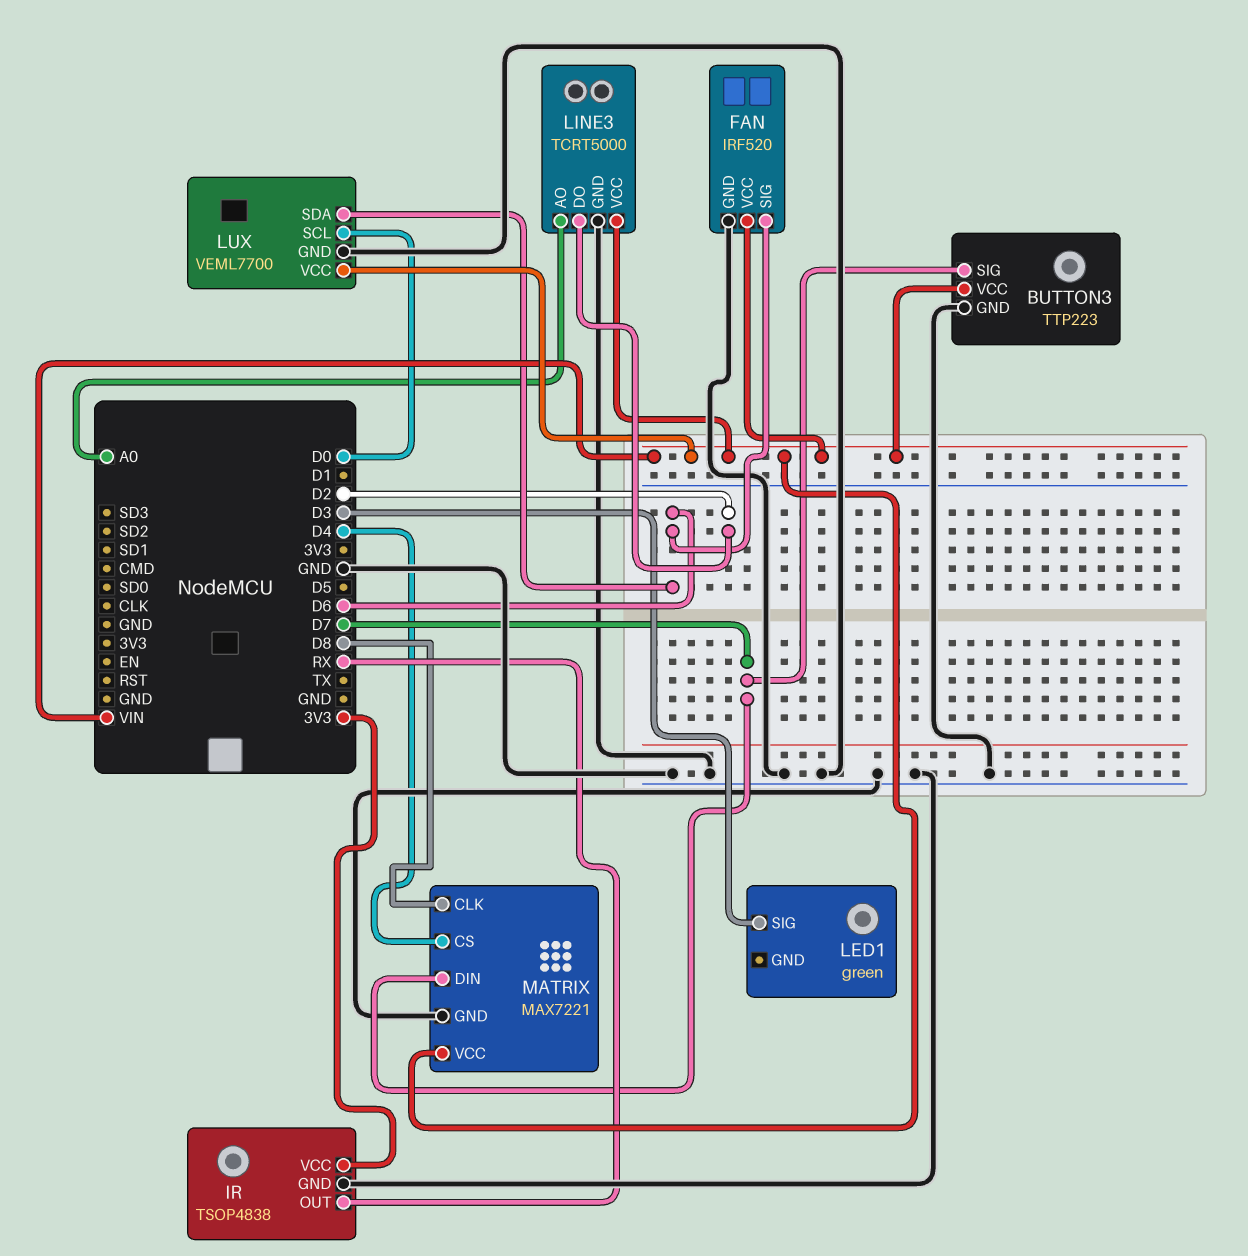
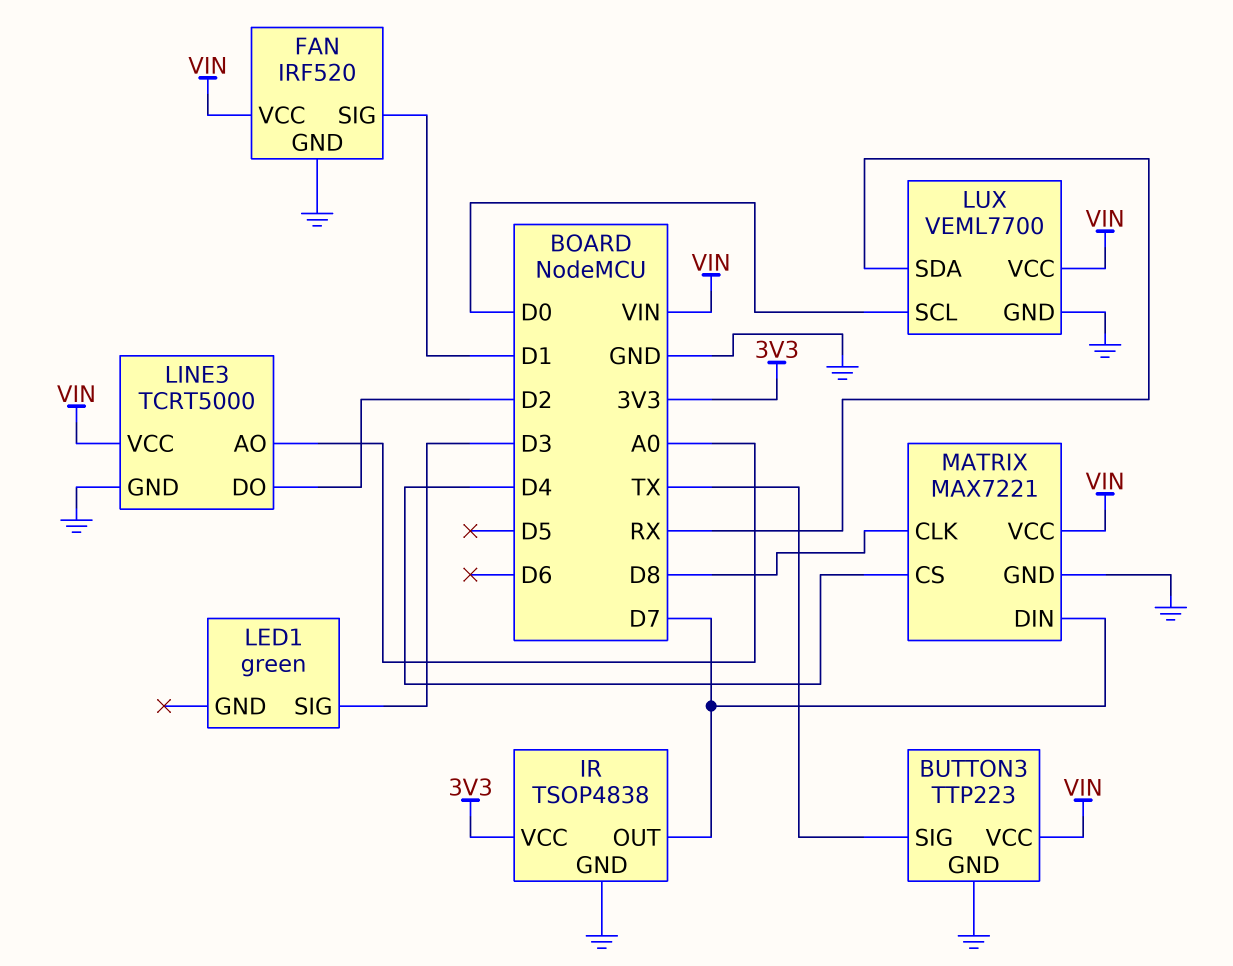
BUTTON3 pin SIG: D7 -> TX
FAN pin SIG: D6 -> D1
IR pin OUT: RX -> D7
LUX pin SDA: D6 -> RX

